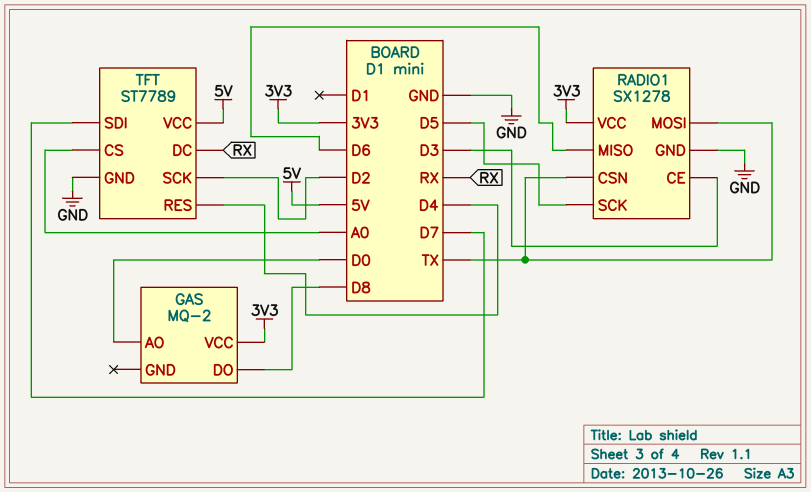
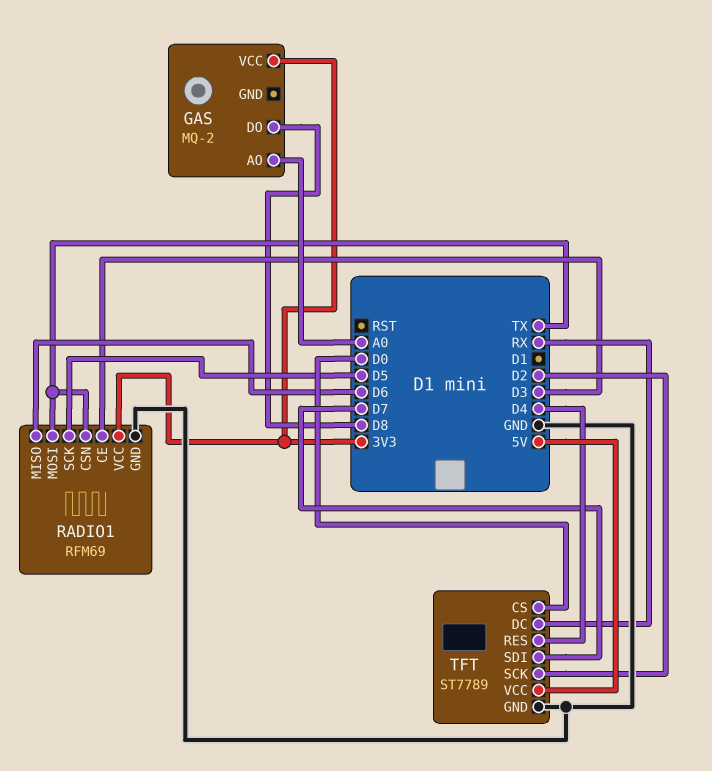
GAS pin AO: D0 -> A0
RADIO1: SX1278 -> RFM69
TFT pin CS: A0 -> D0

